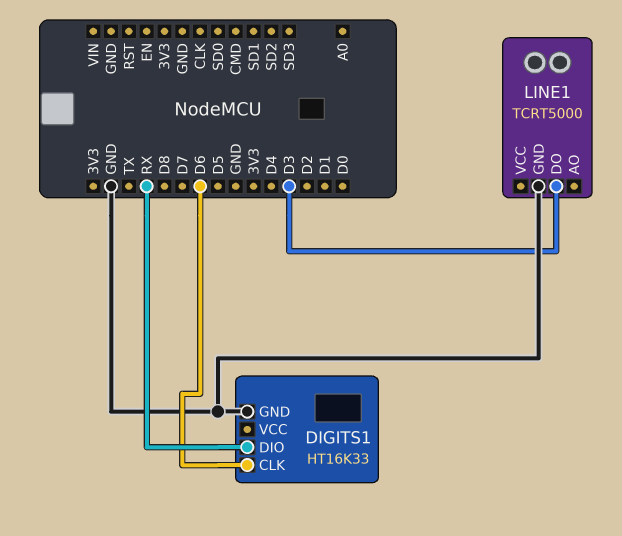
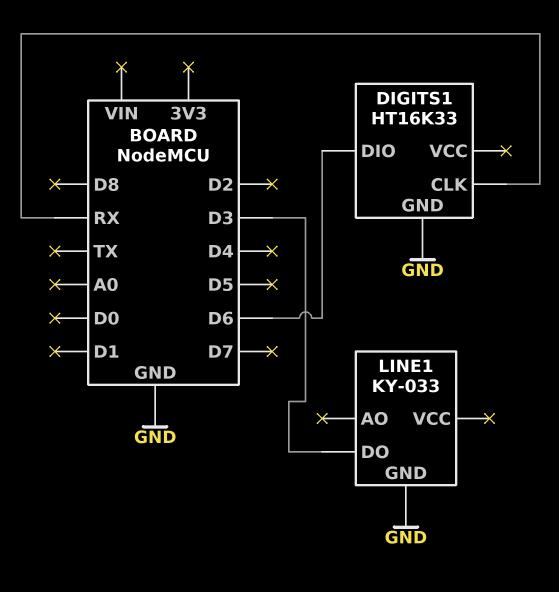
DIGITS1 pin CLK: D6 -> RX
DIGITS1 pin DIO: RX -> D6
LINE1: TCRT5000 -> KY-033

